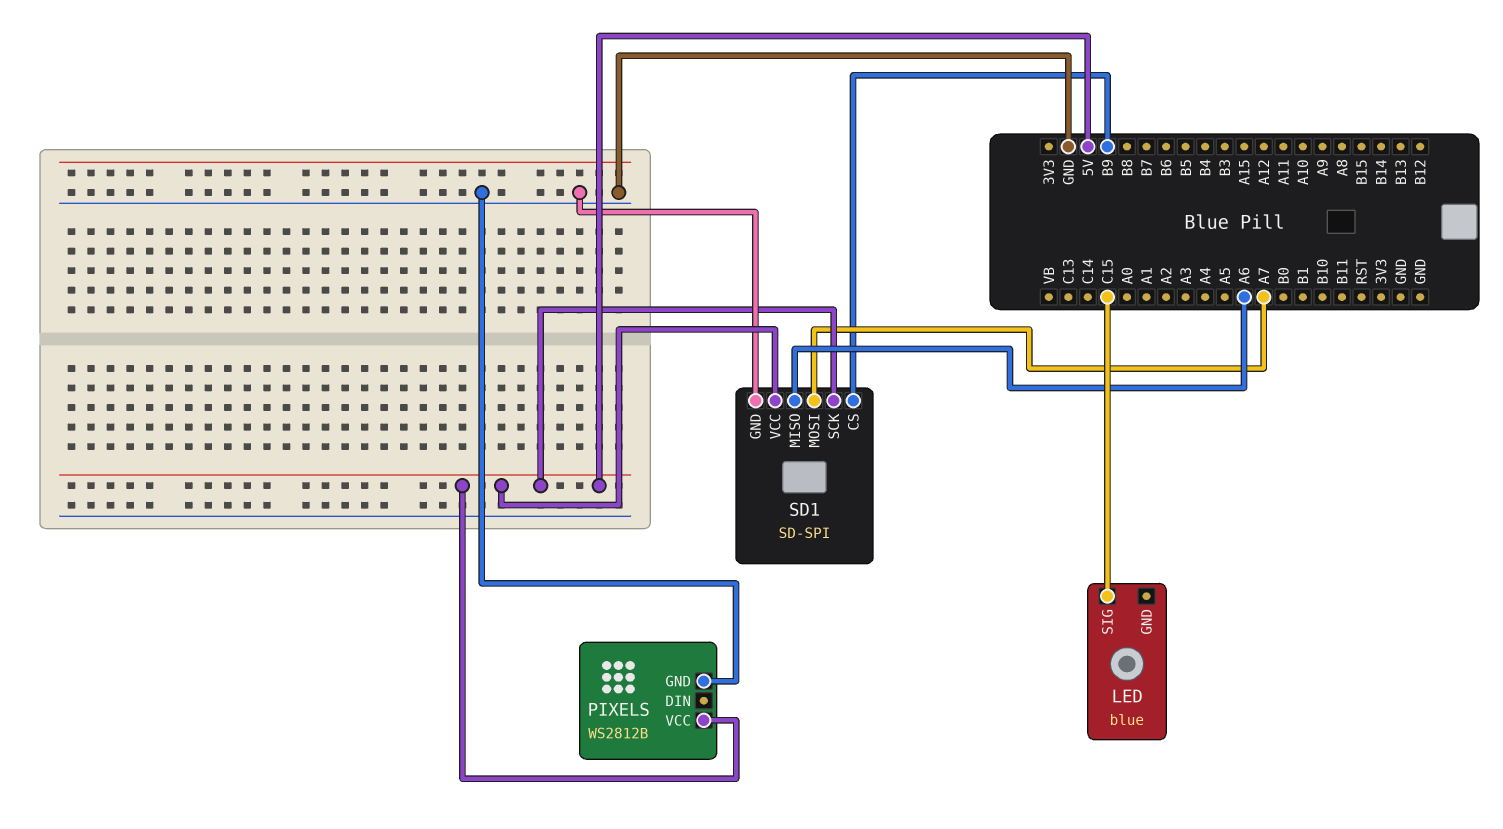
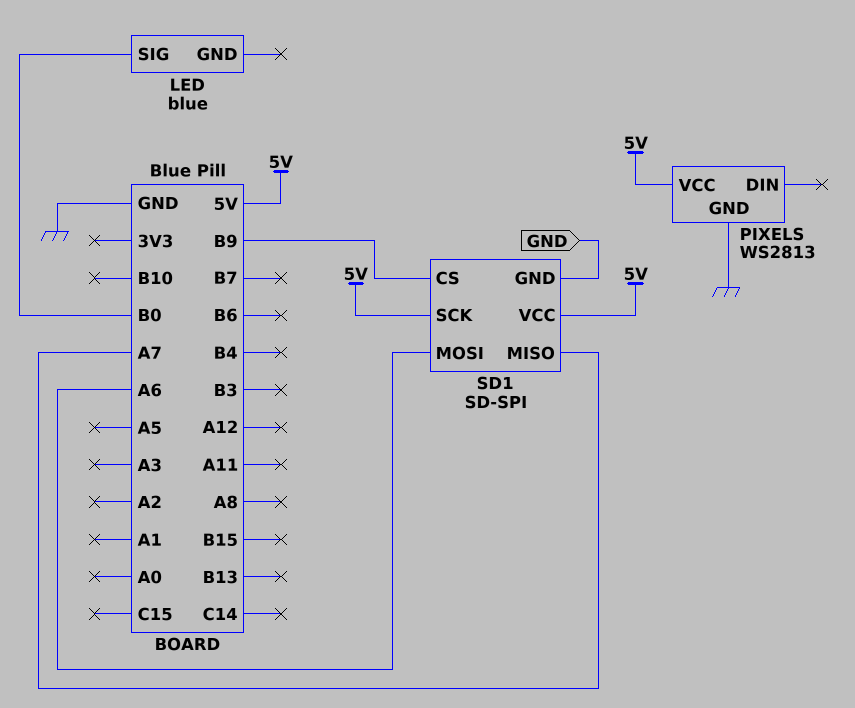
LED pin SIG: C15 -> B0
PIXELS: WS2812B -> WS2813
SD1 pin MISO: A6 -> A7
SD1 pin MOSI: A7 -> A6

